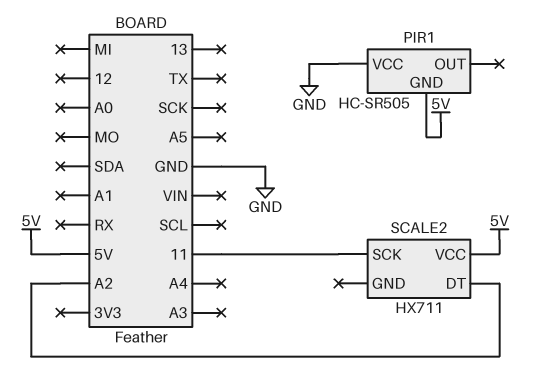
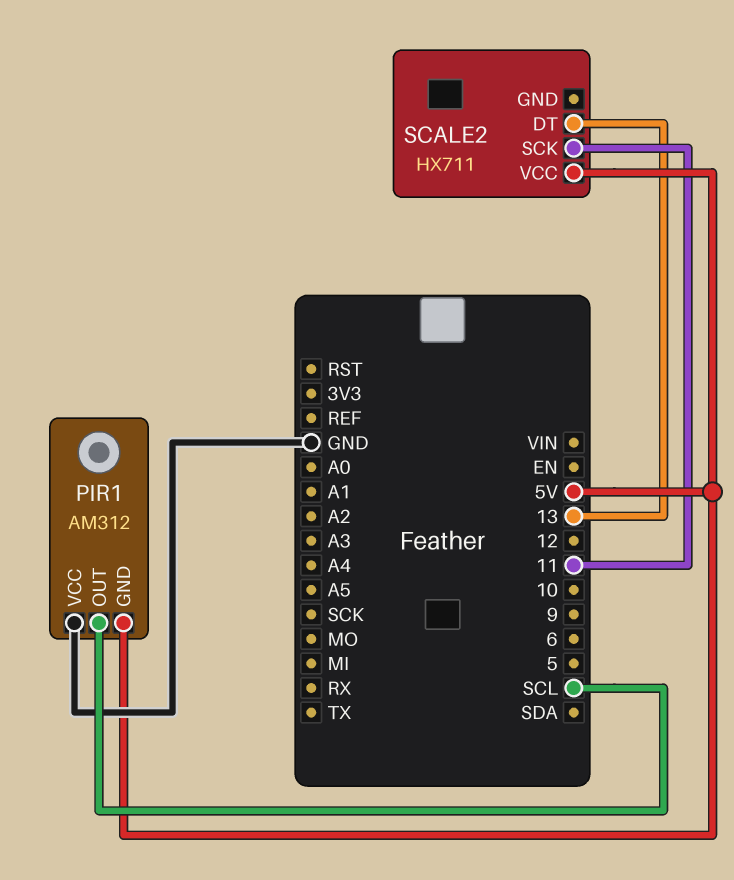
PIR1: HC-SR505 -> AM312
PIR1 pin OUT: none -> SCL
SCALE2 pin DT: A2 -> 13

